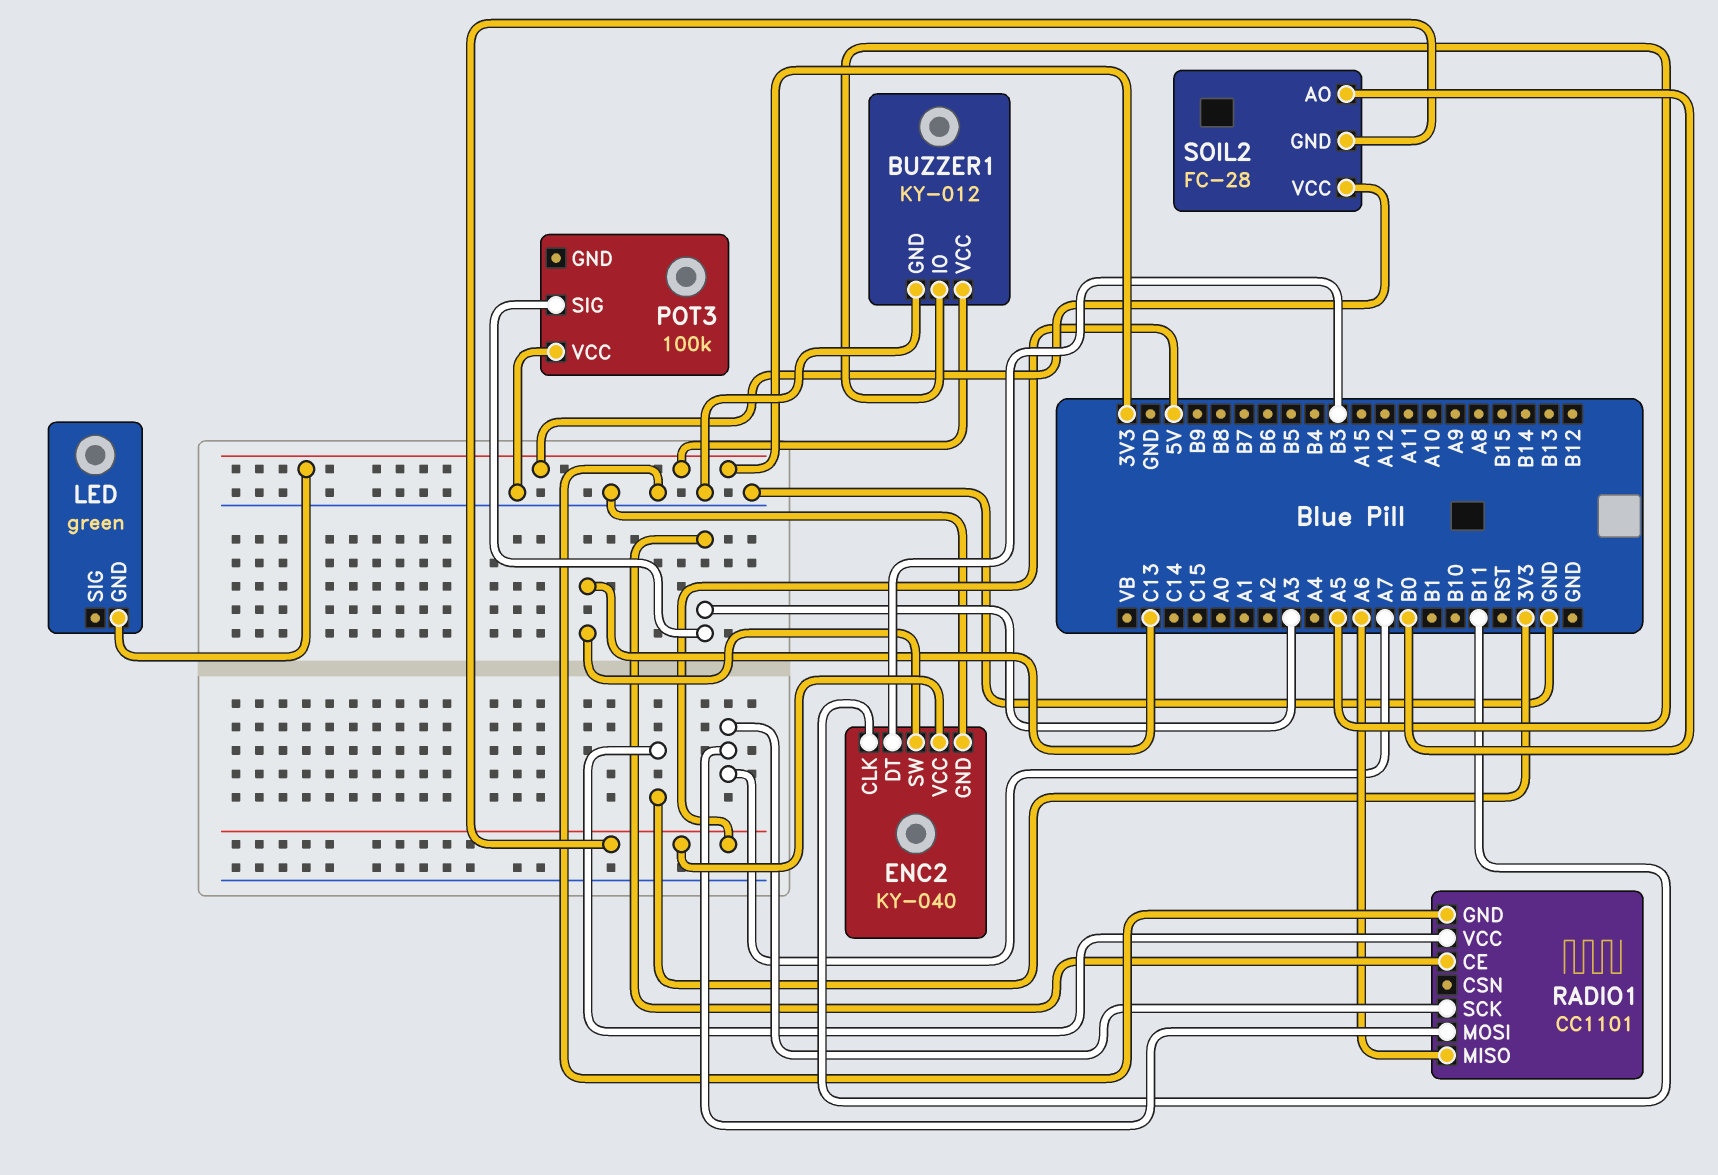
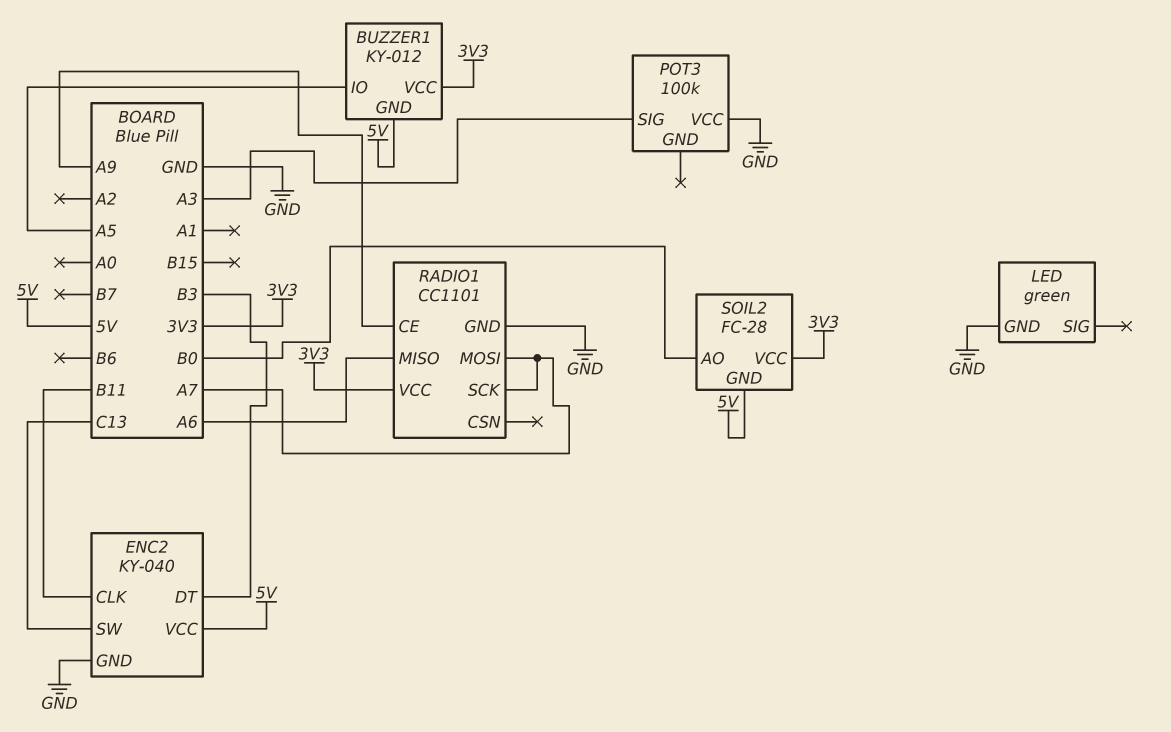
BUZZER1 pin GND: GND -> 5V
LED pin GND: 3V3 -> GND
RADIO1 pin CE: A3 -> A9

